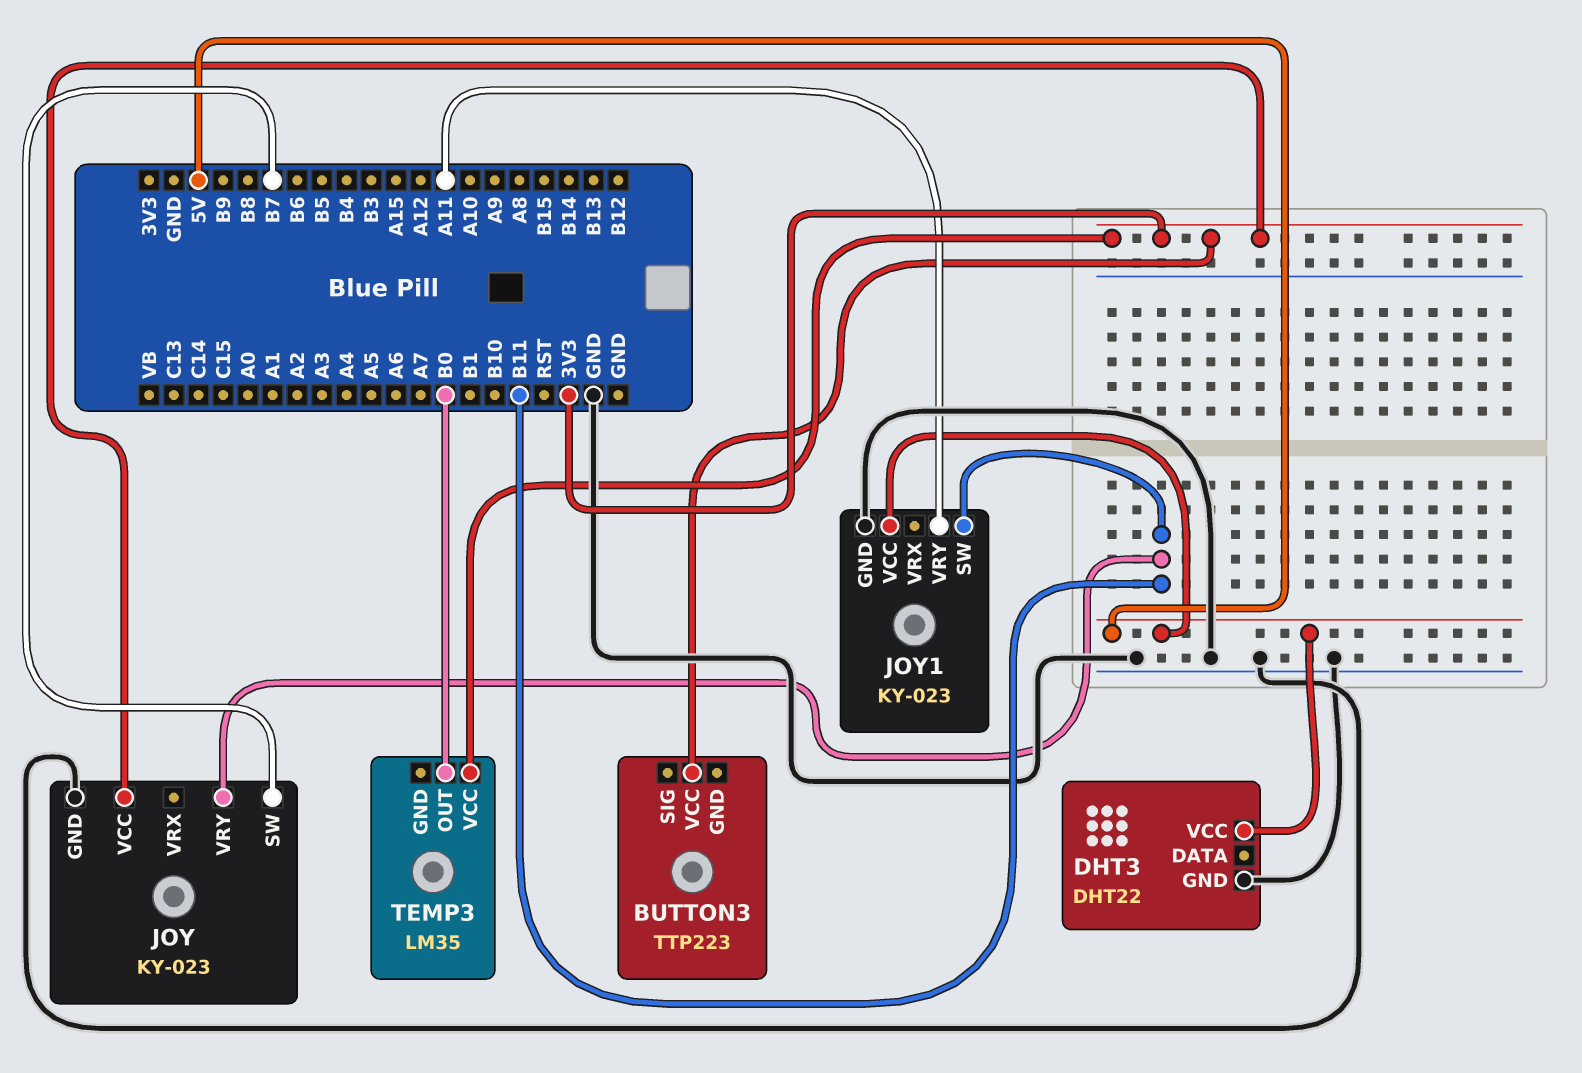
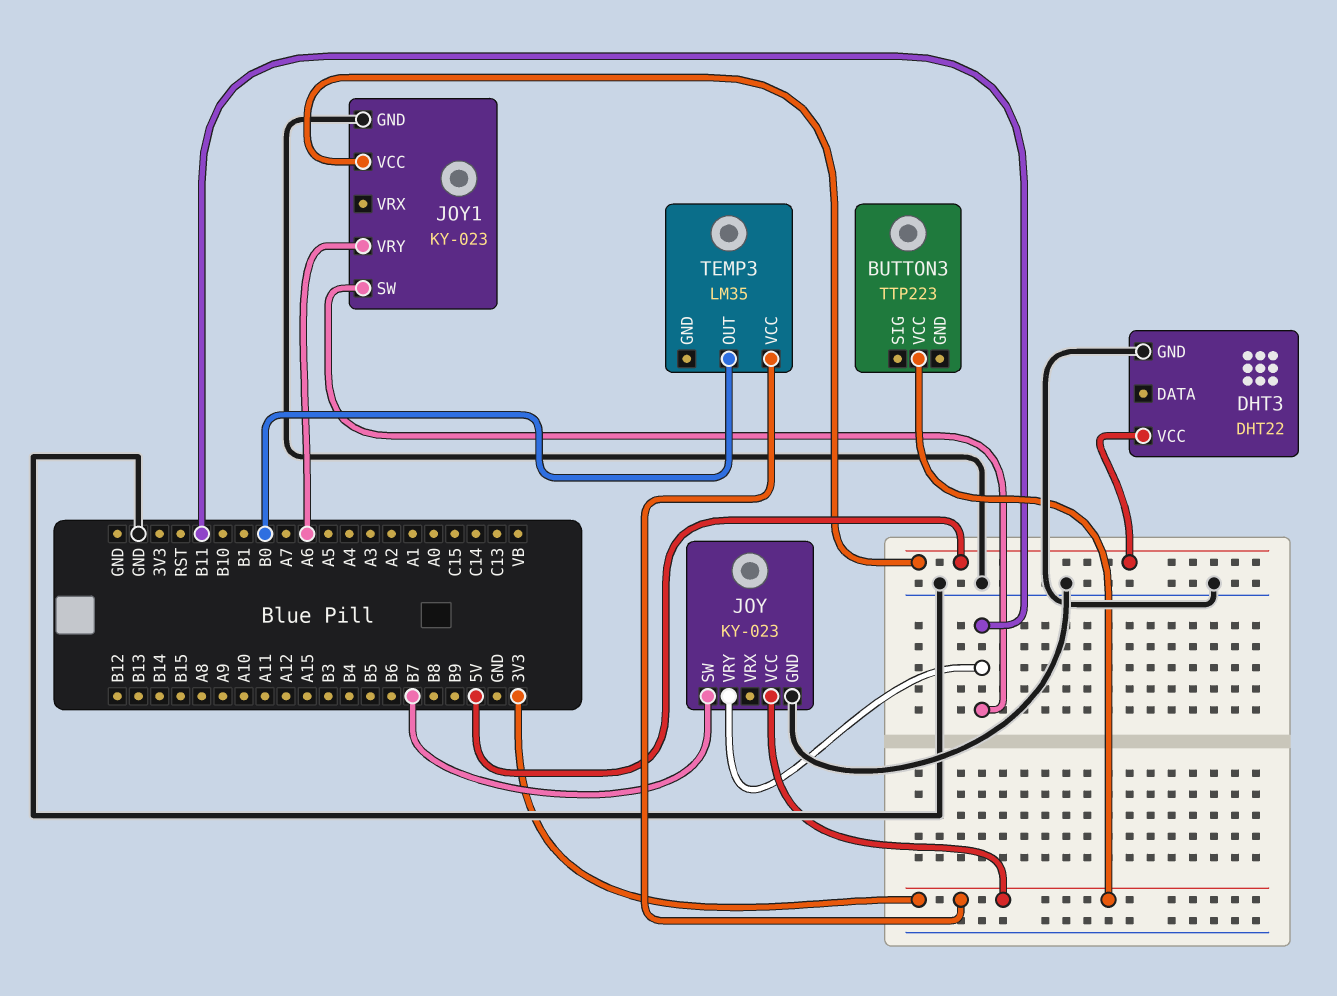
JOY1 pin VRY: A11 -> A6

